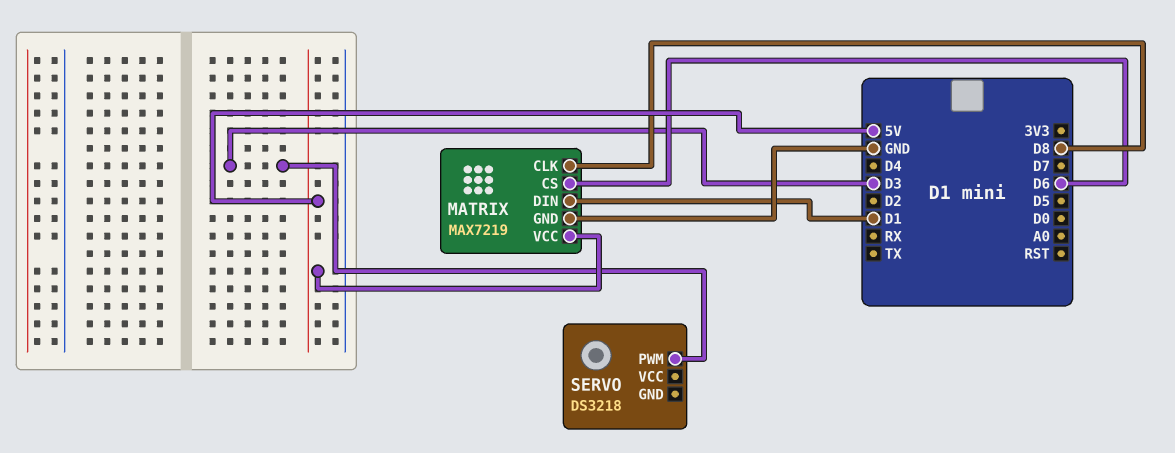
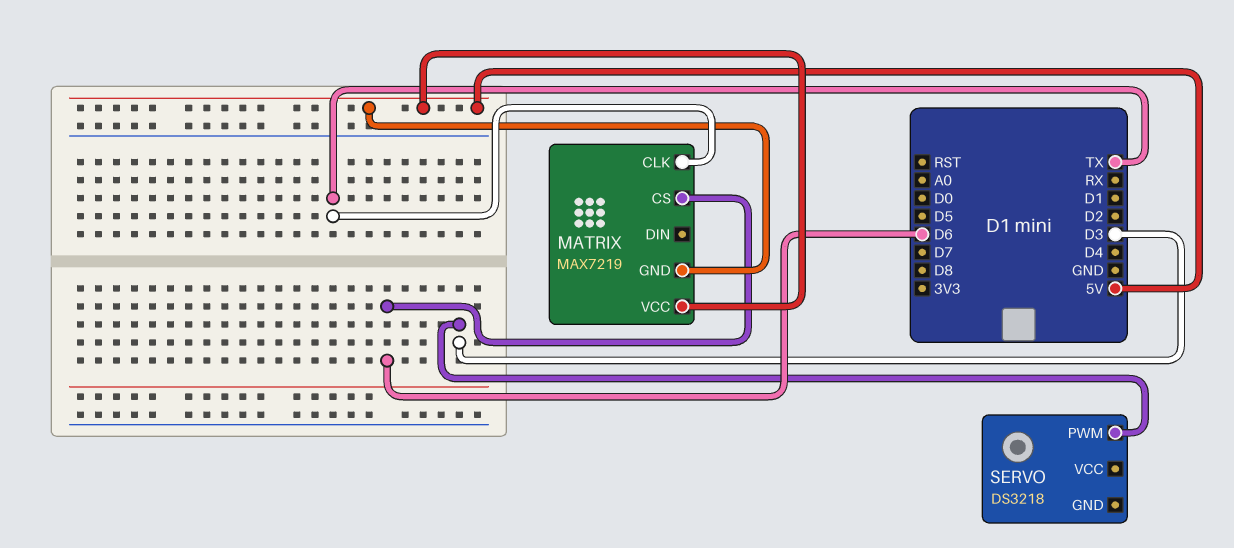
MATRIX pin CLK: D8 -> TX
MATRIX pin DIN: D1 -> none
MATRIX pin GND: GND -> 5V

